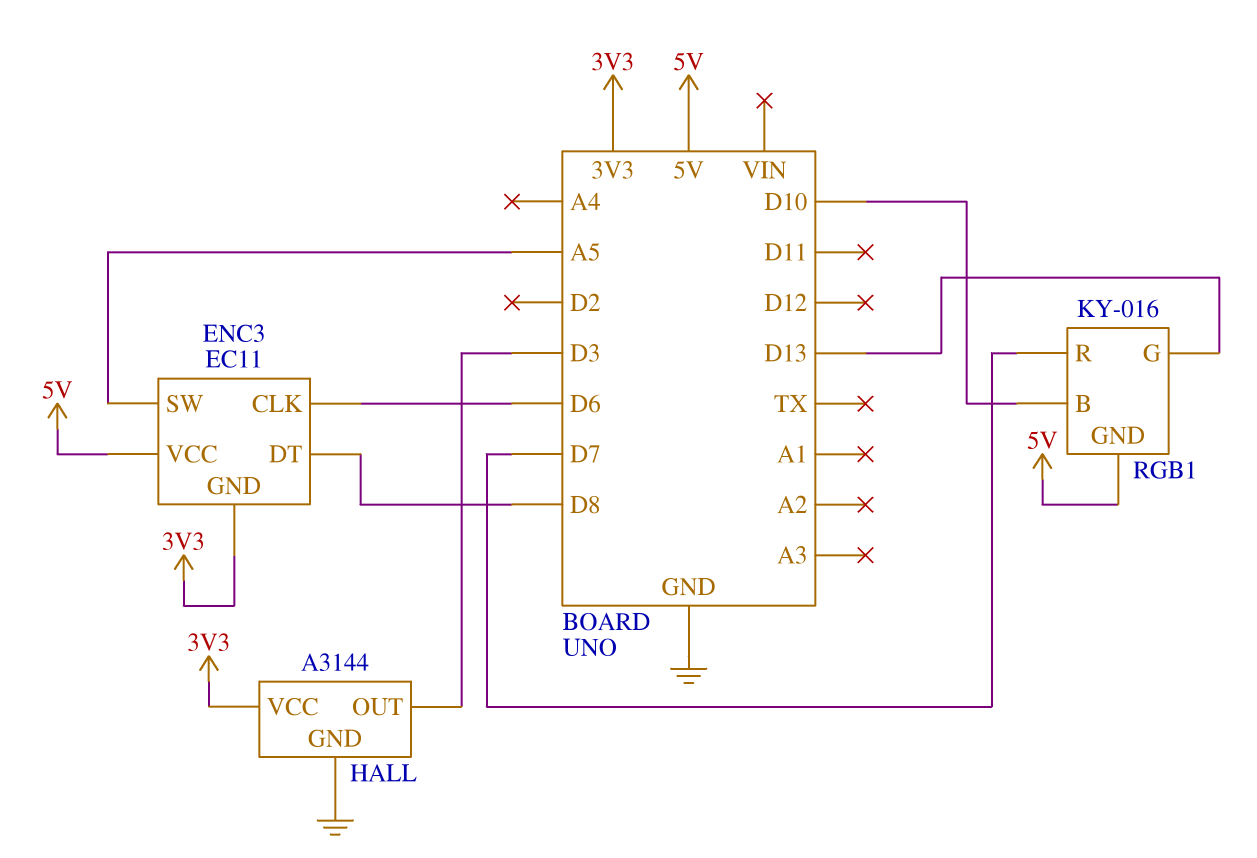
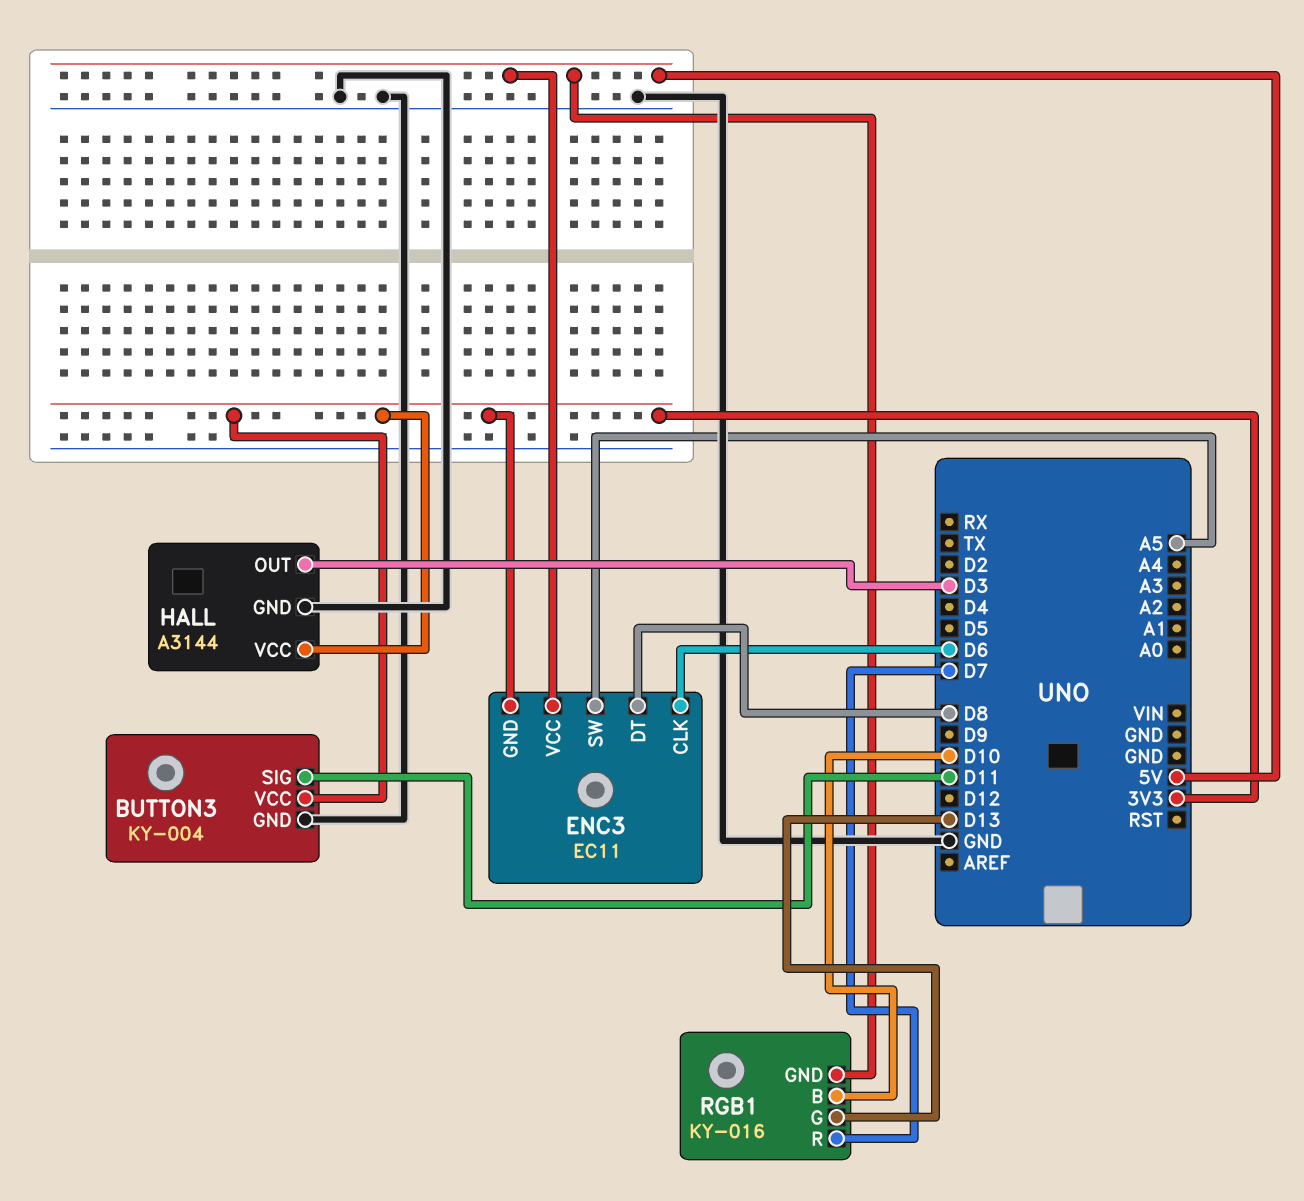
BUTTON3: none -> KY-004
BUTTON3 pin GND: none -> GND
BUTTON3 pin SIG: none -> D11
BUTTON3 pin VCC: none -> 3V3

